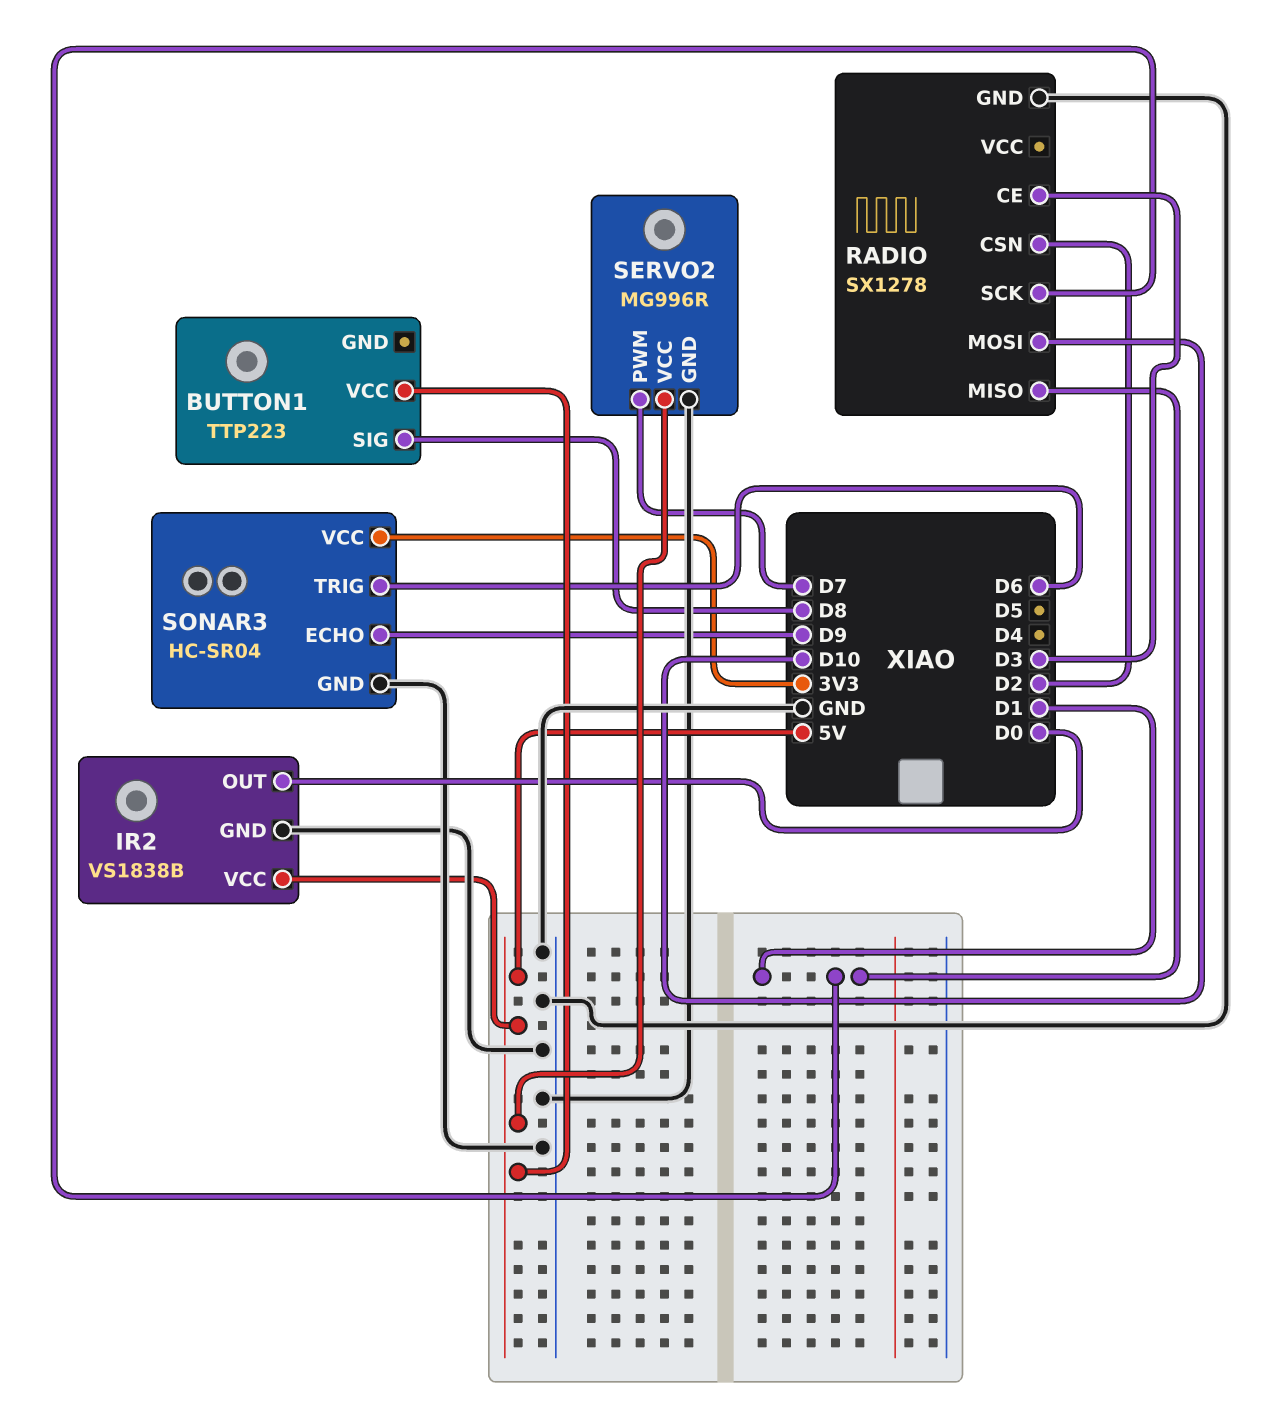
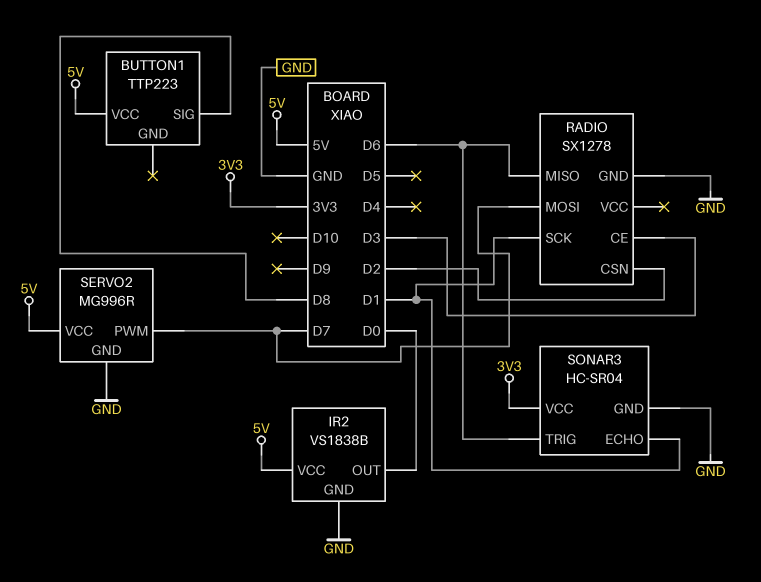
RADIO pin MISO: D1 -> D6
RADIO pin MOSI: D10 -> D7
SONAR3 pin ECHO: D9 -> D1

